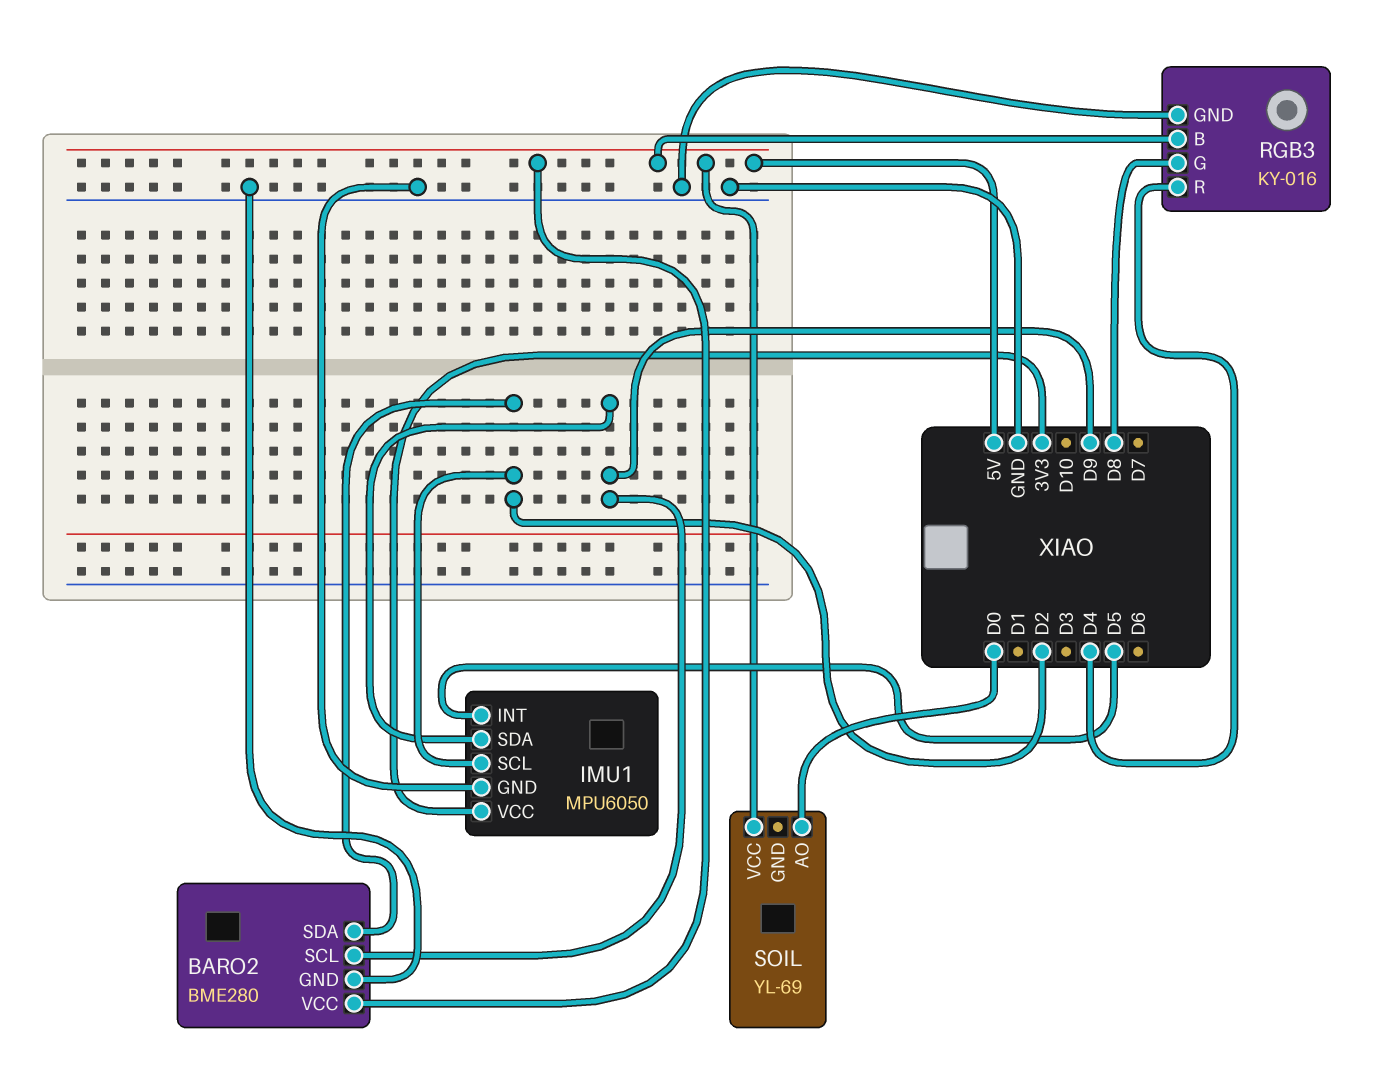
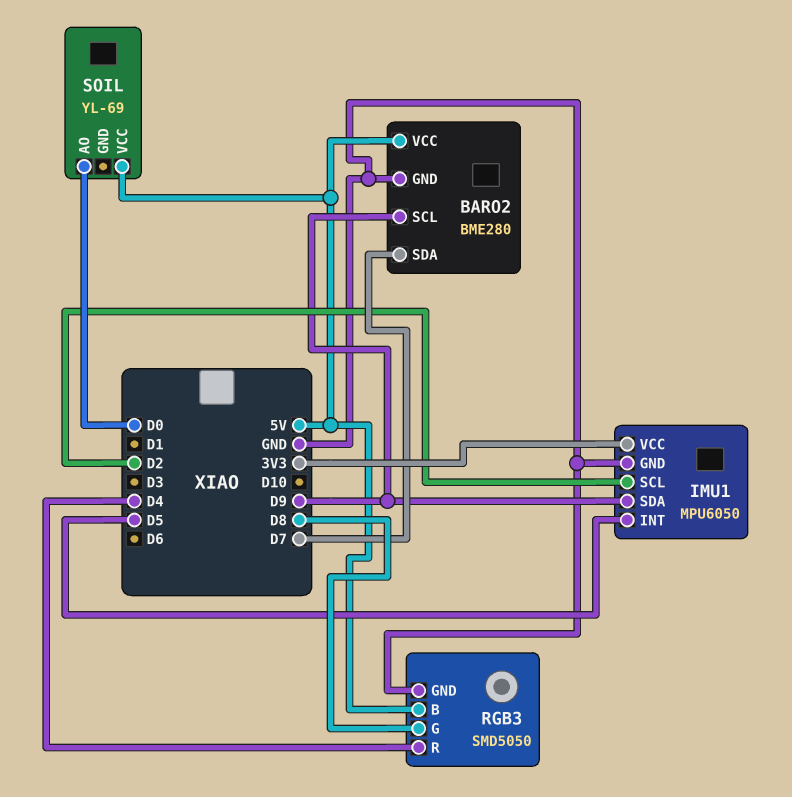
BARO2 pin SDA: D2 -> D7
RGB3: KY-016 -> SMD5050

